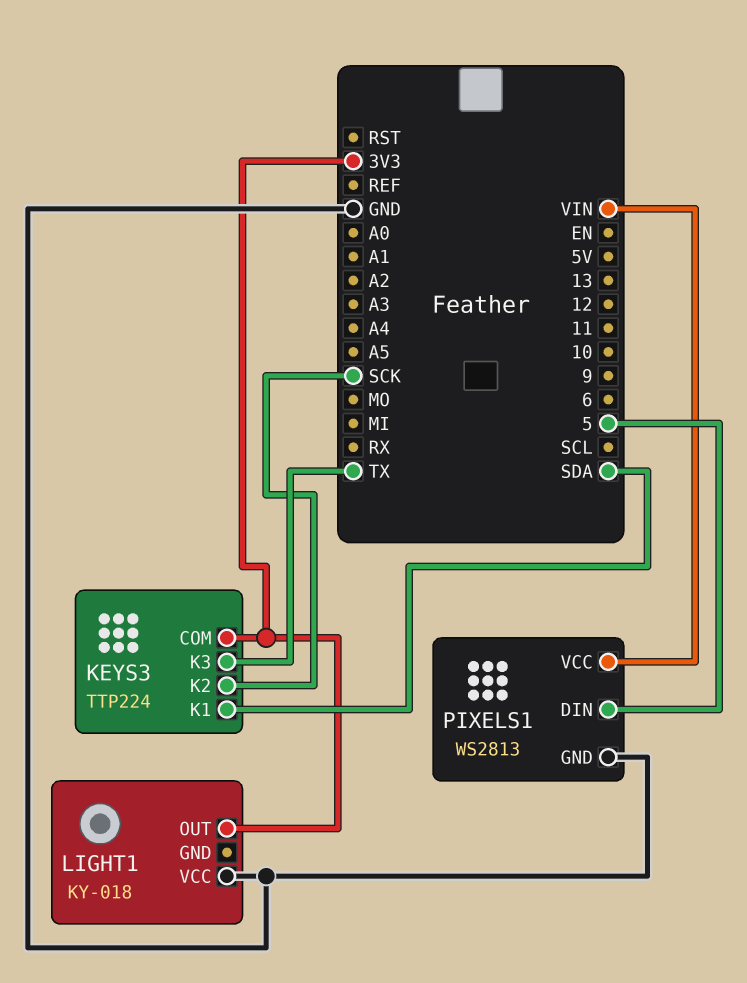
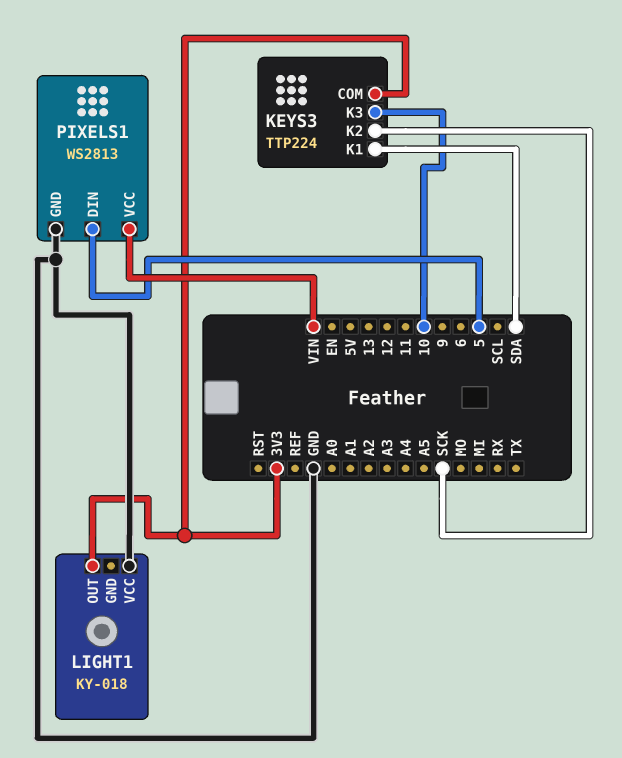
KEYS3 pin K3: TX -> 10

